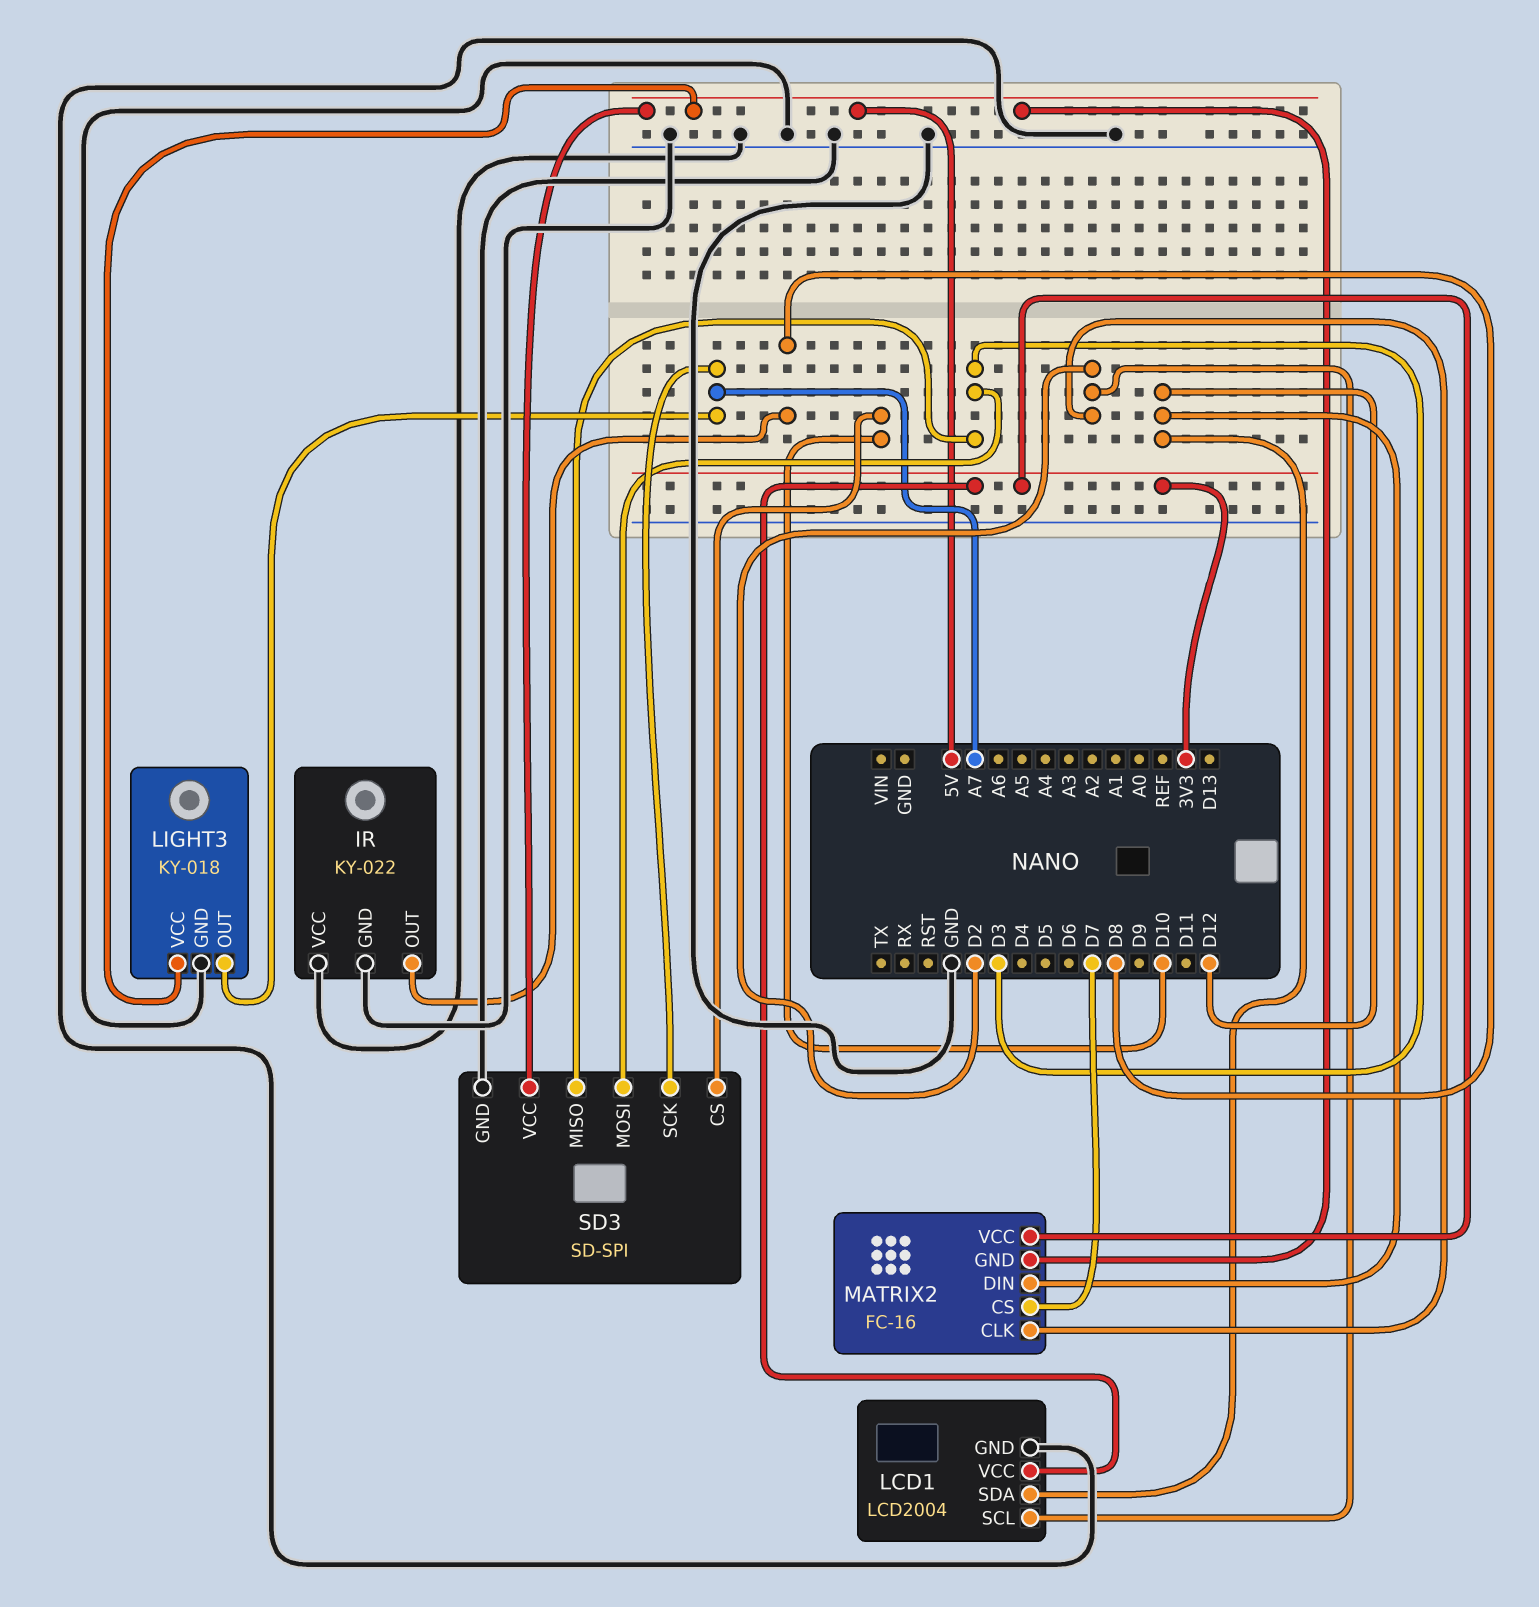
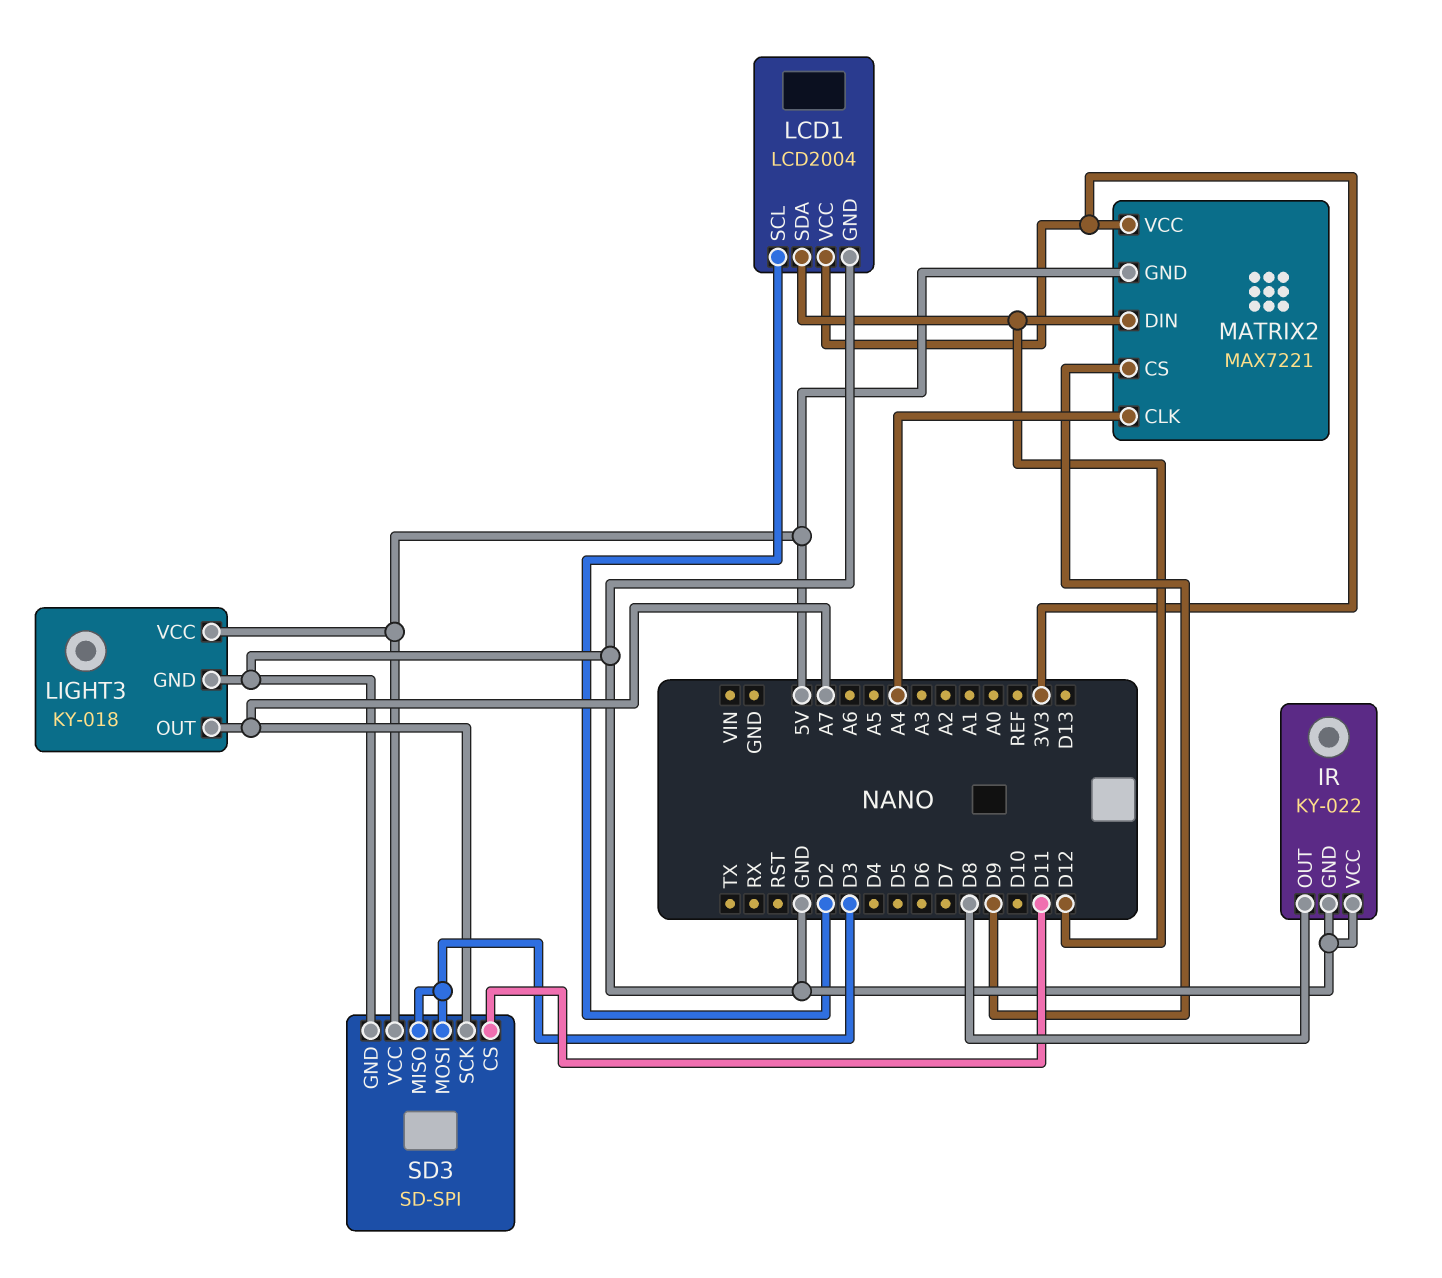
MATRIX2: FC-16 -> MAX7221
MATRIX2 pin CLK: D2 -> A4
MATRIX2 pin CS: D7 -> D9
SD3 pin CS: D10 -> D11

